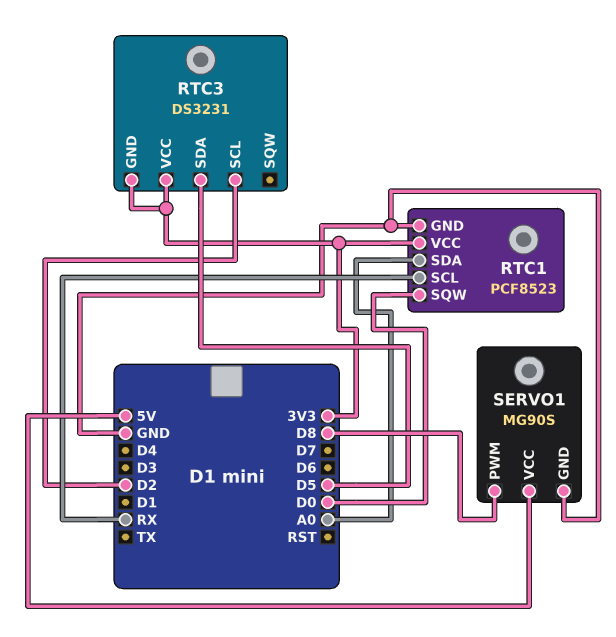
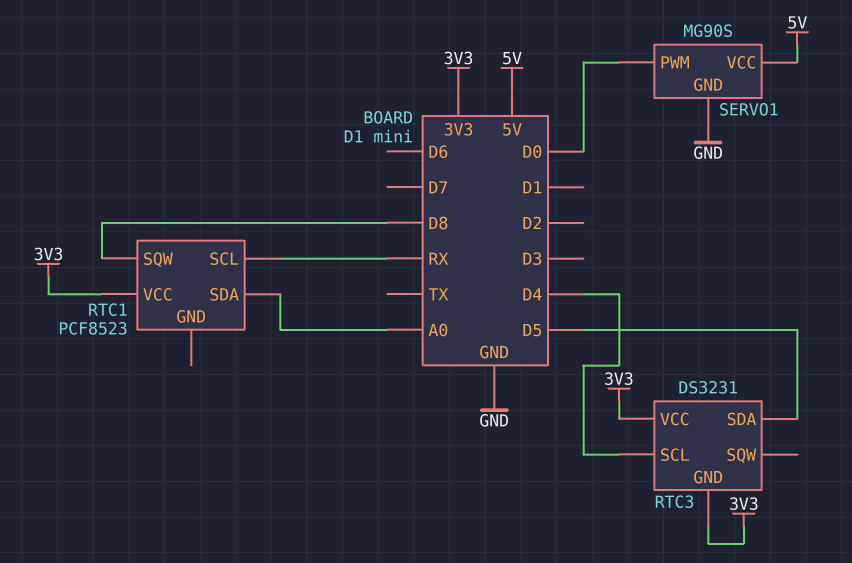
RTC1 pin GND: GND -> none
RTC1 pin SQW: D0 -> D8
RTC3 pin SCL: D2 -> D4
SERVO1 pin PWM: D8 -> D0

